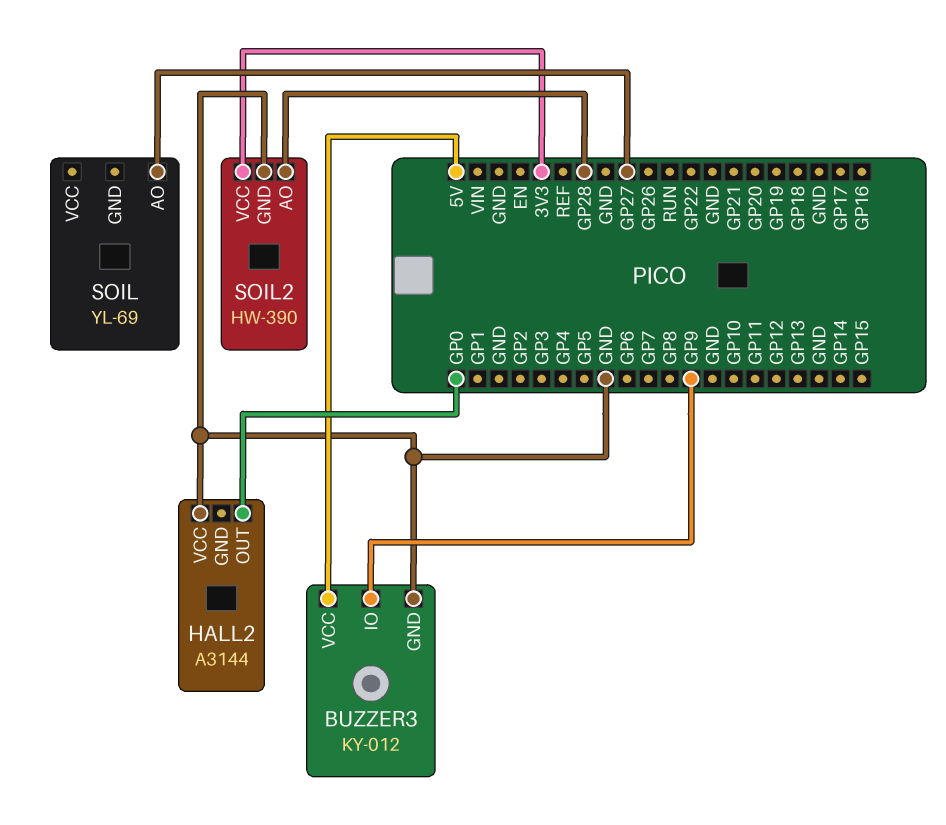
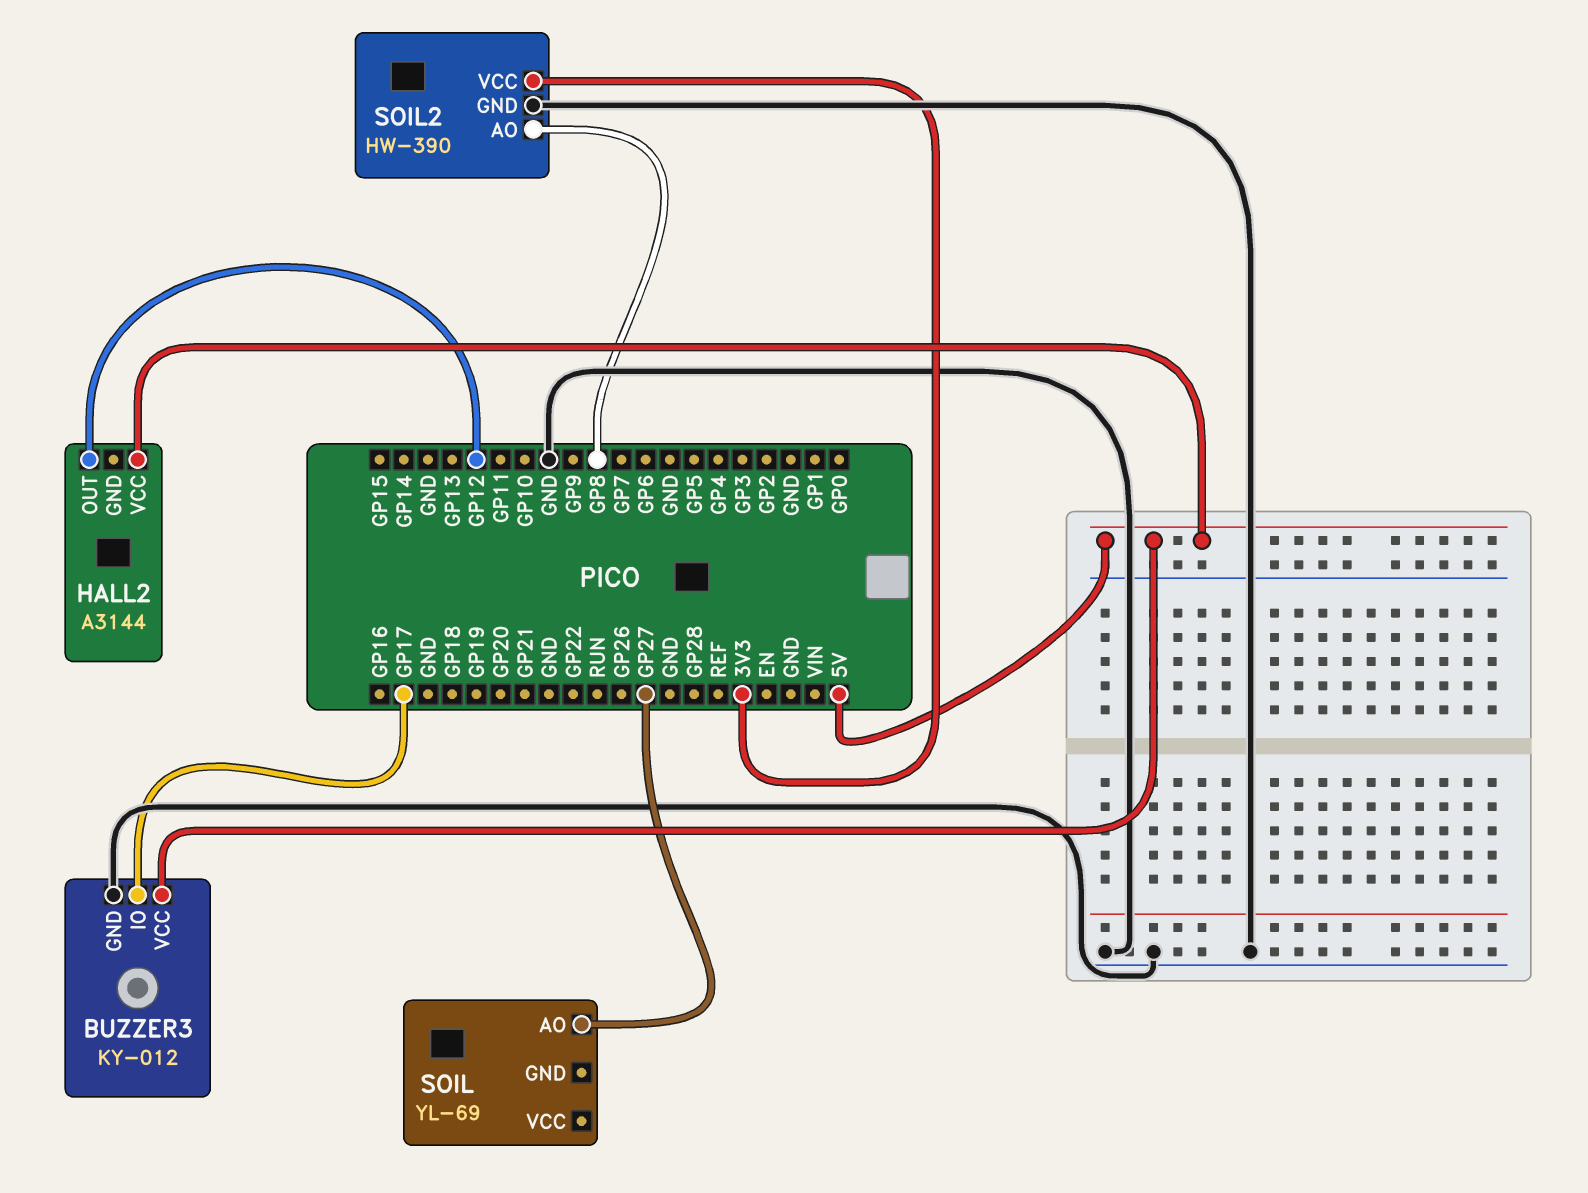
BUZZER3 pin IO: GP9 -> GP17
HALL2 pin OUT: GP0 -> GP12
HALL2 pin VCC: GND -> 5V
SOIL2 pin AO: GP28 -> GP8

